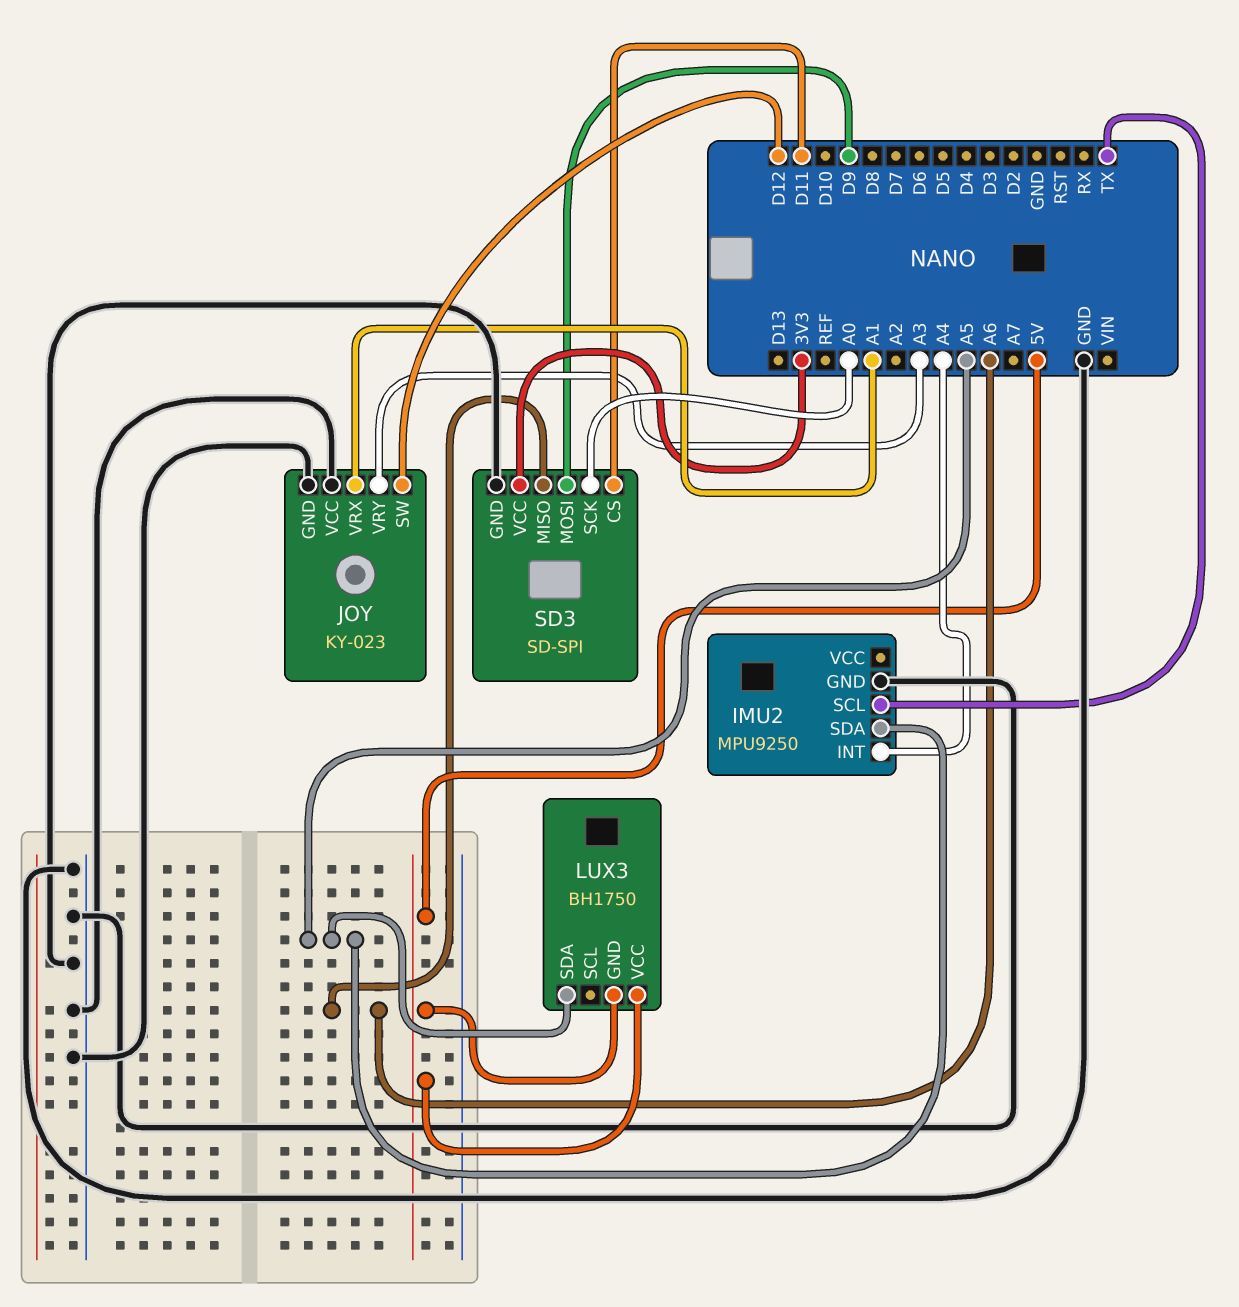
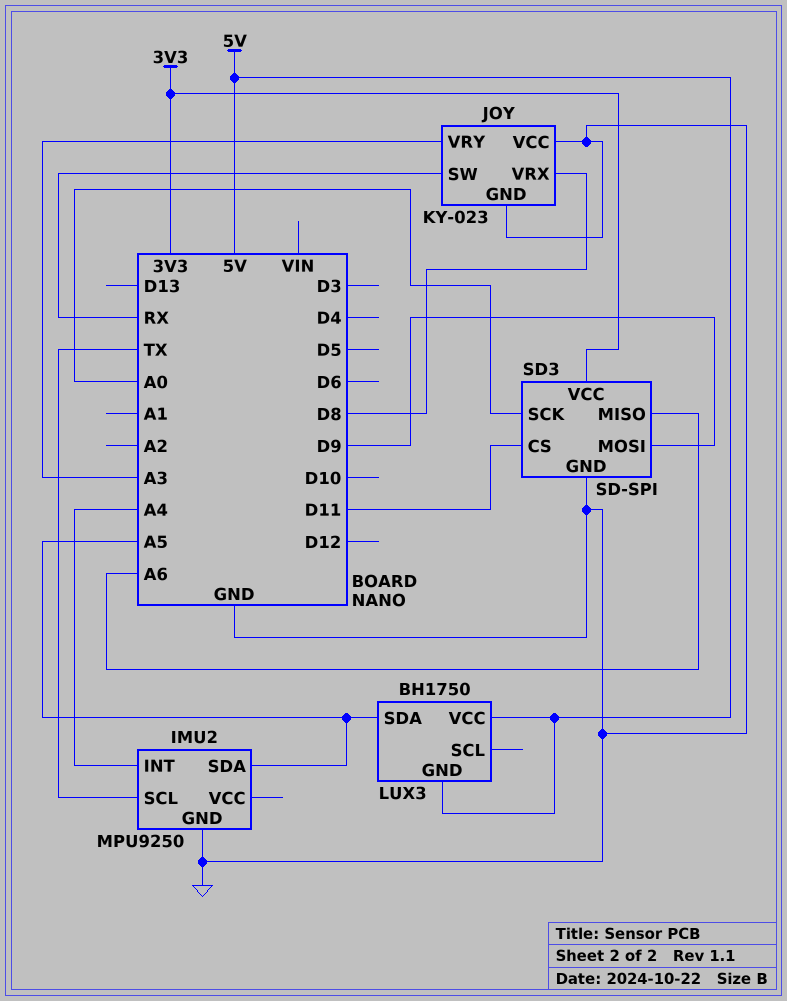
JOY pin SW: D12 -> RX
JOY pin VRX: A1 -> D8

